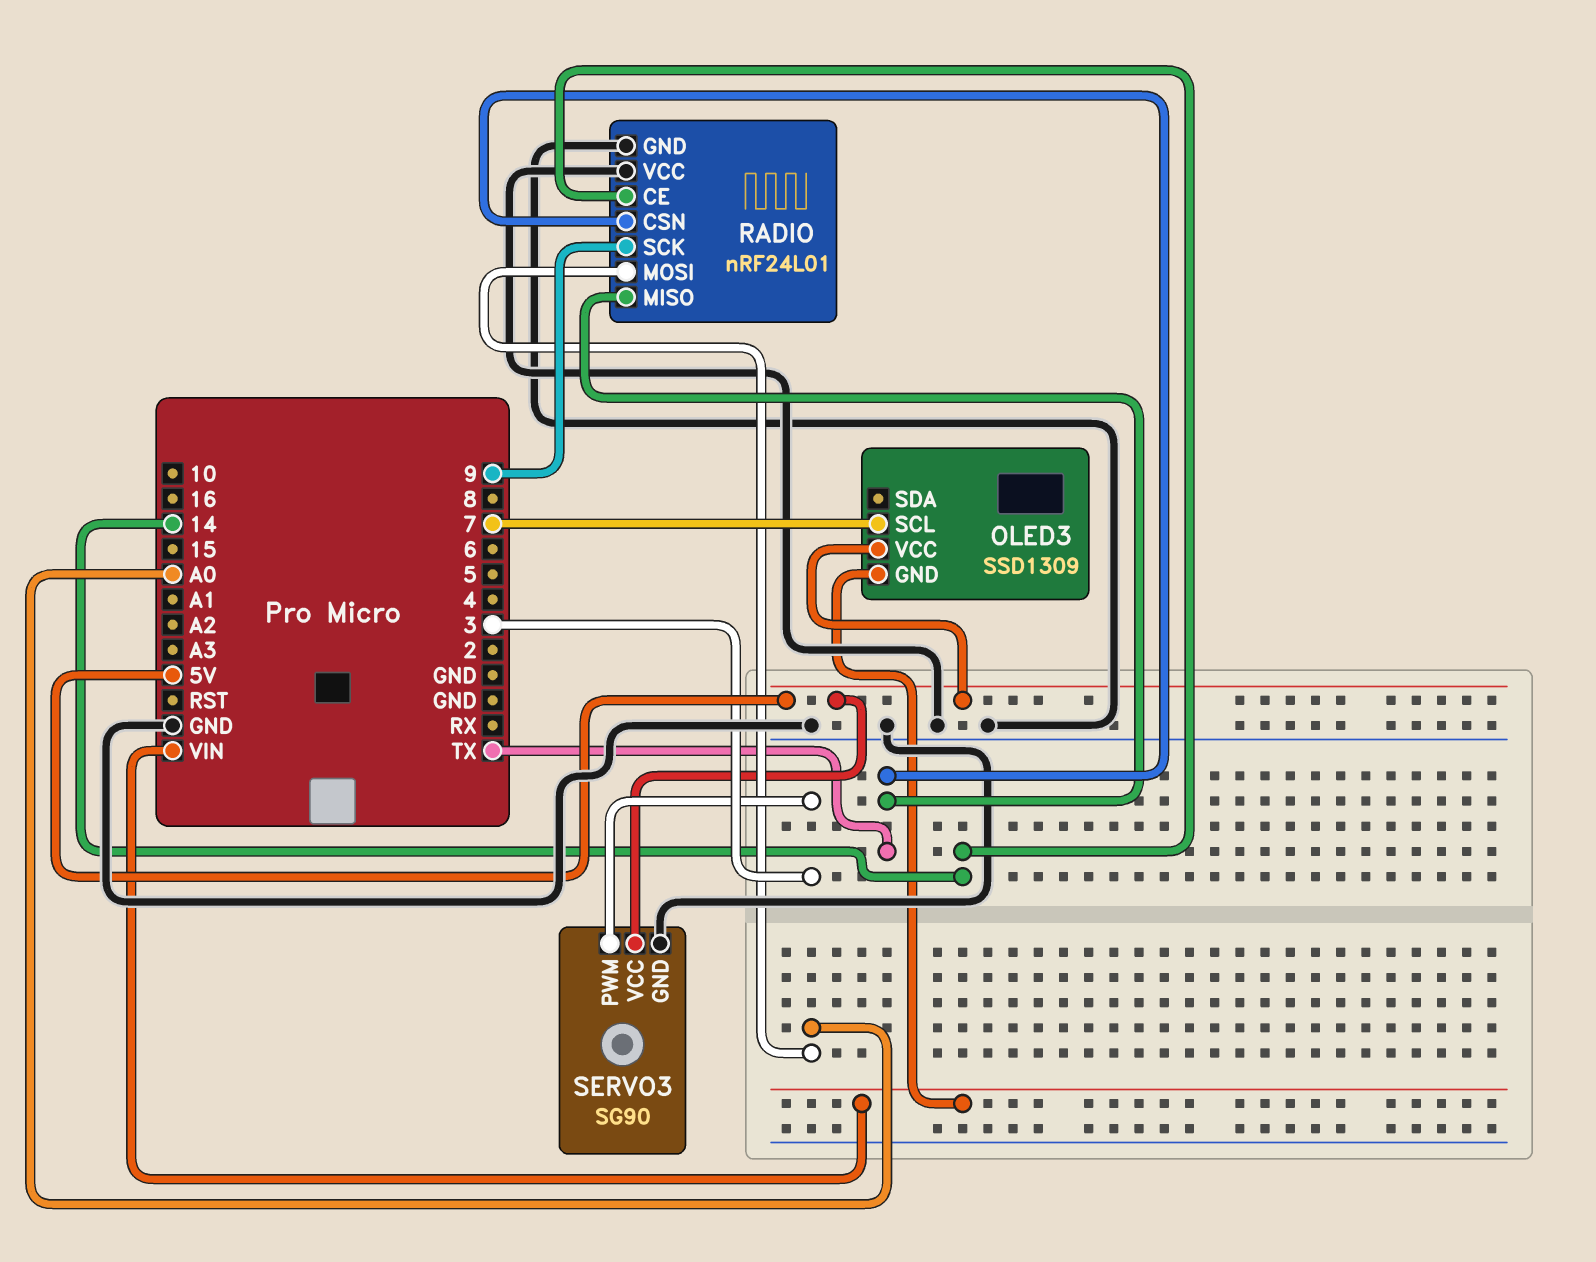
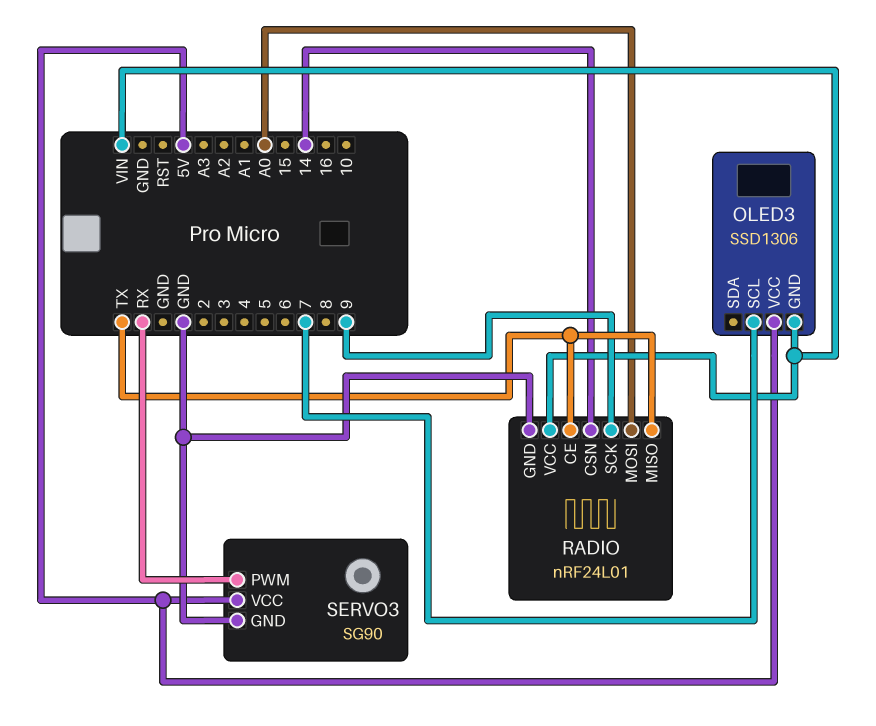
OLED3: SSD1309 -> SSD1306
RADIO pin CE: 14 -> TX
RADIO pin CSN: TX -> 14
RADIO pin VCC: GND -> VIN
SERVO3 pin PWM: 3 -> RX

